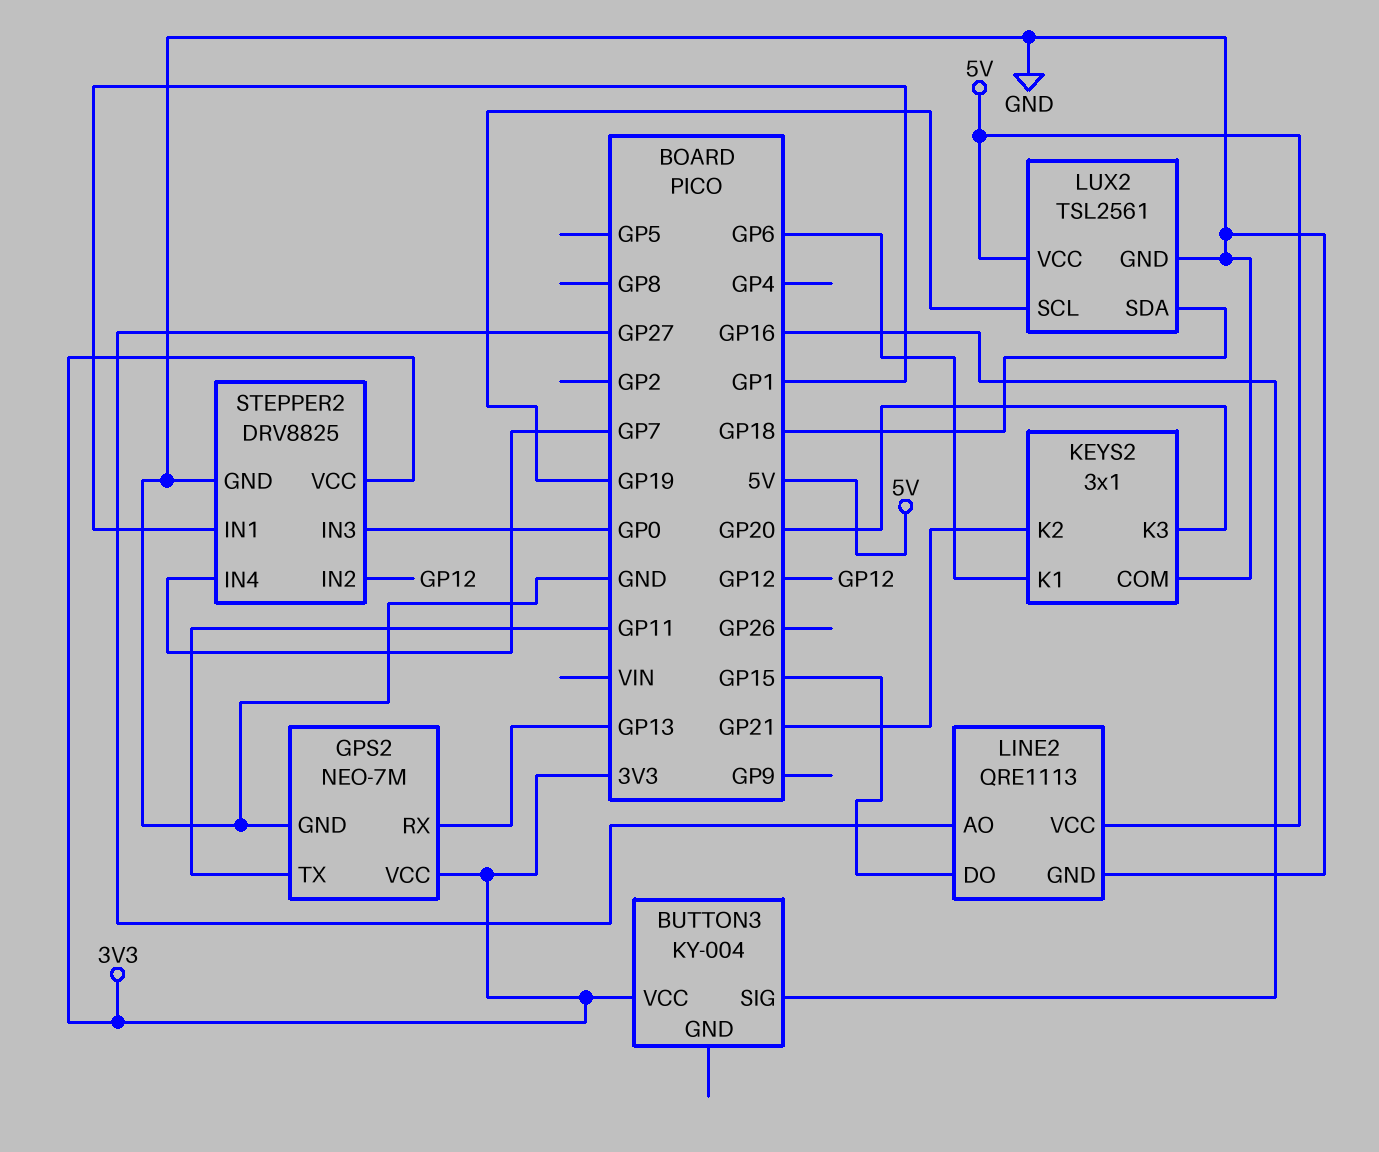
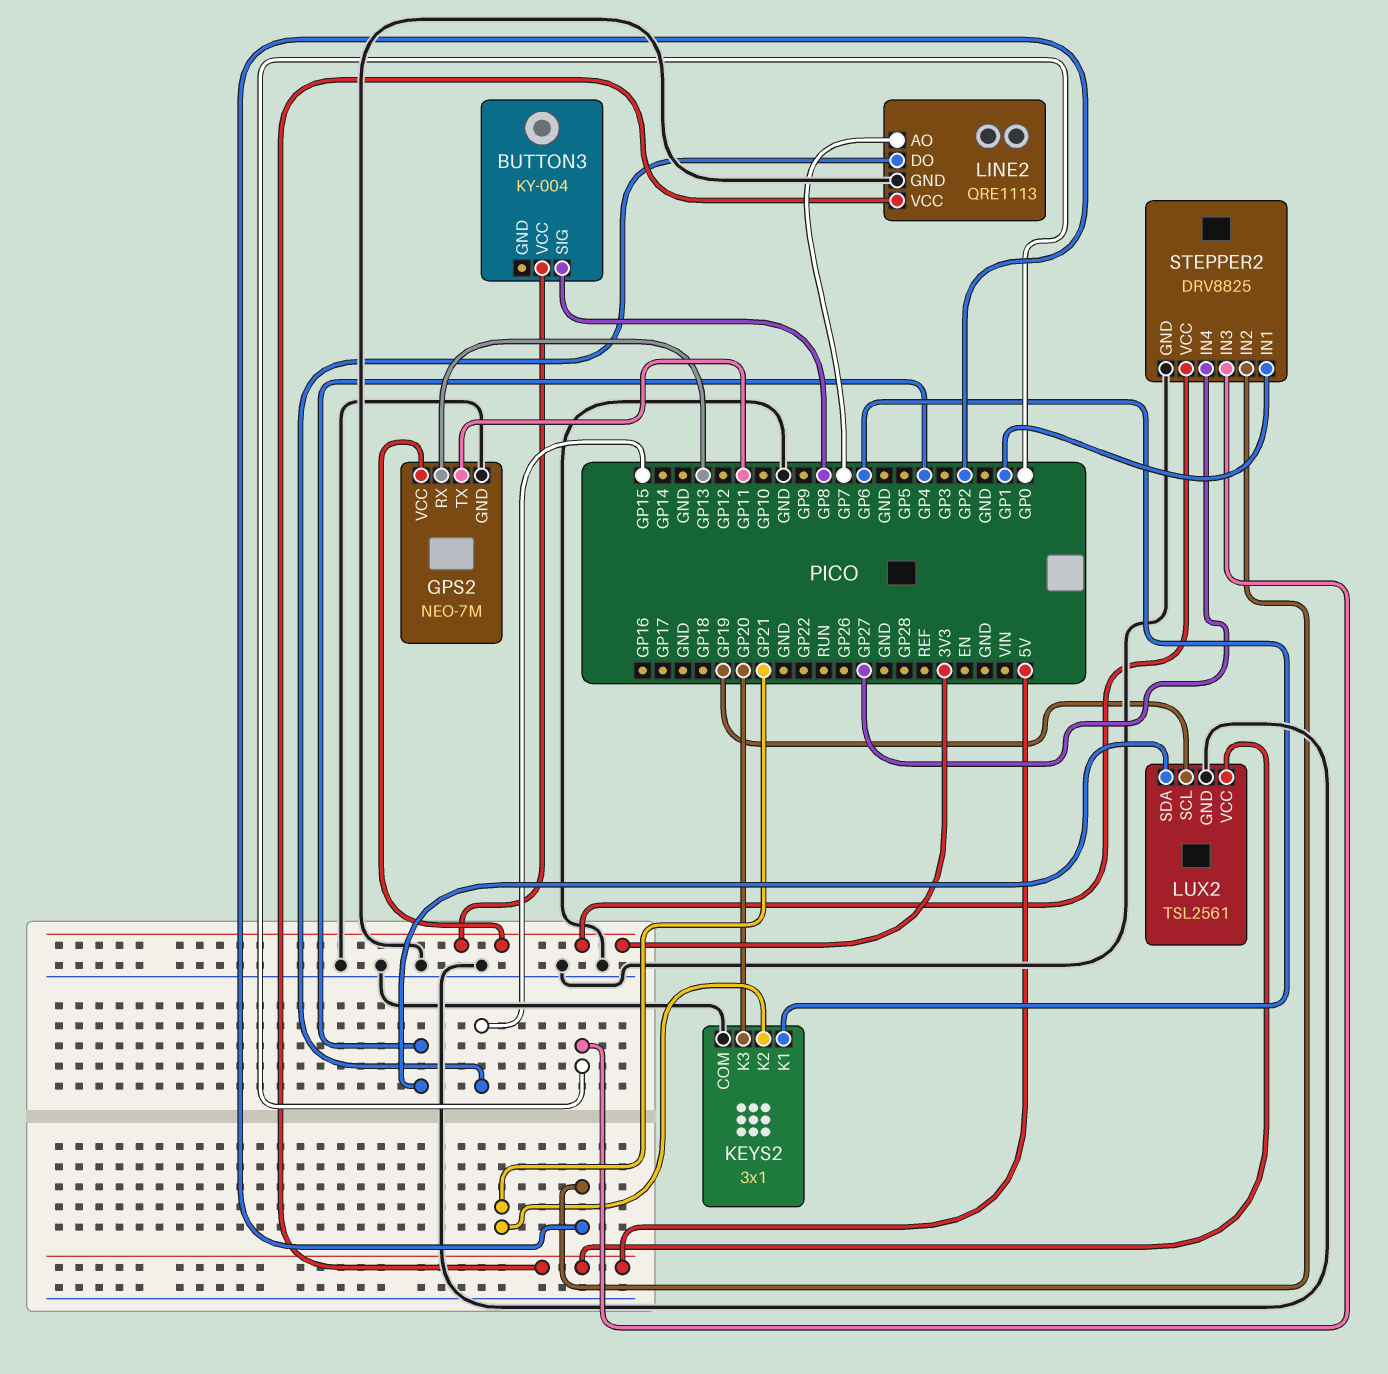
BUTTON3 pin SIG: GP16 -> GP8
LINE2 pin AO: GP27 -> GP7
LUX2 pin SDA: GP18 -> GP4
STEPPER2 pin IN2: GP12 -> GP2
STEPPER2 pin IN4: GP7 -> GP27

